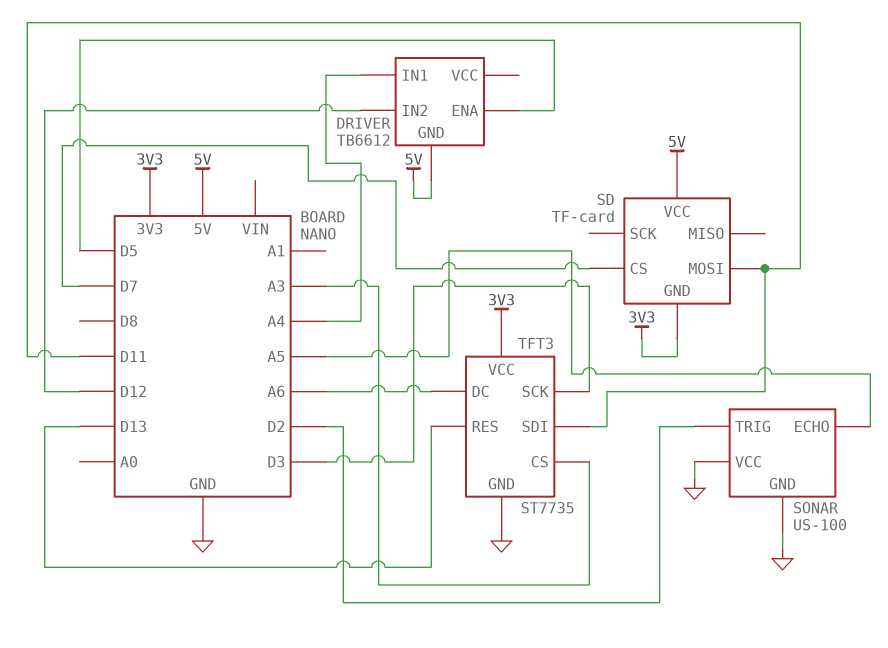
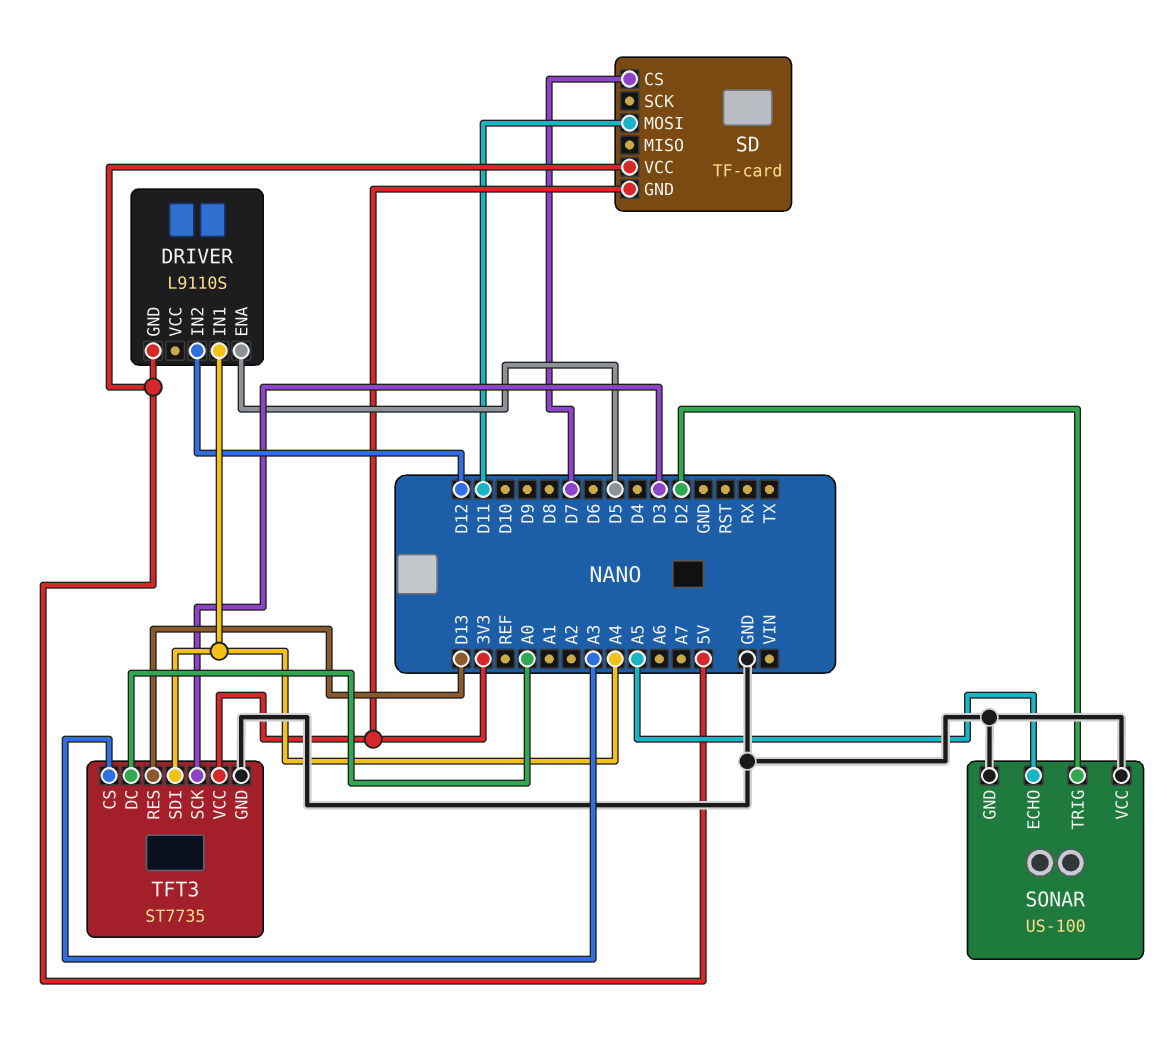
DRIVER: TB6612 -> L9110S
TFT3 pin DC: A6 -> A0
TFT3 pin SDI: D11 -> A4

